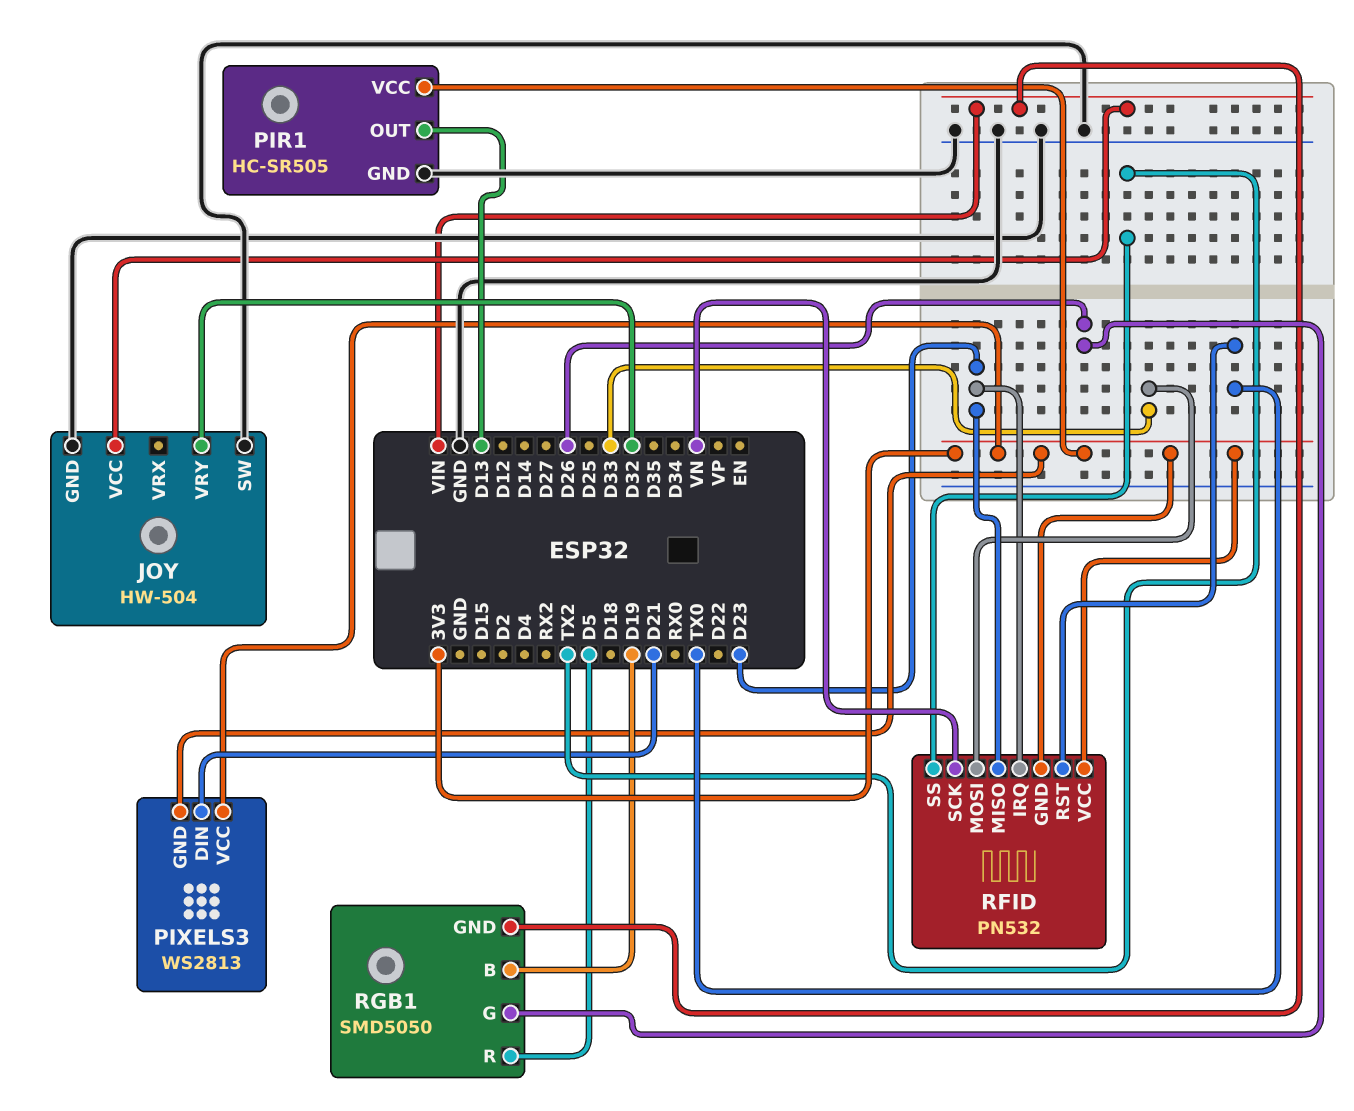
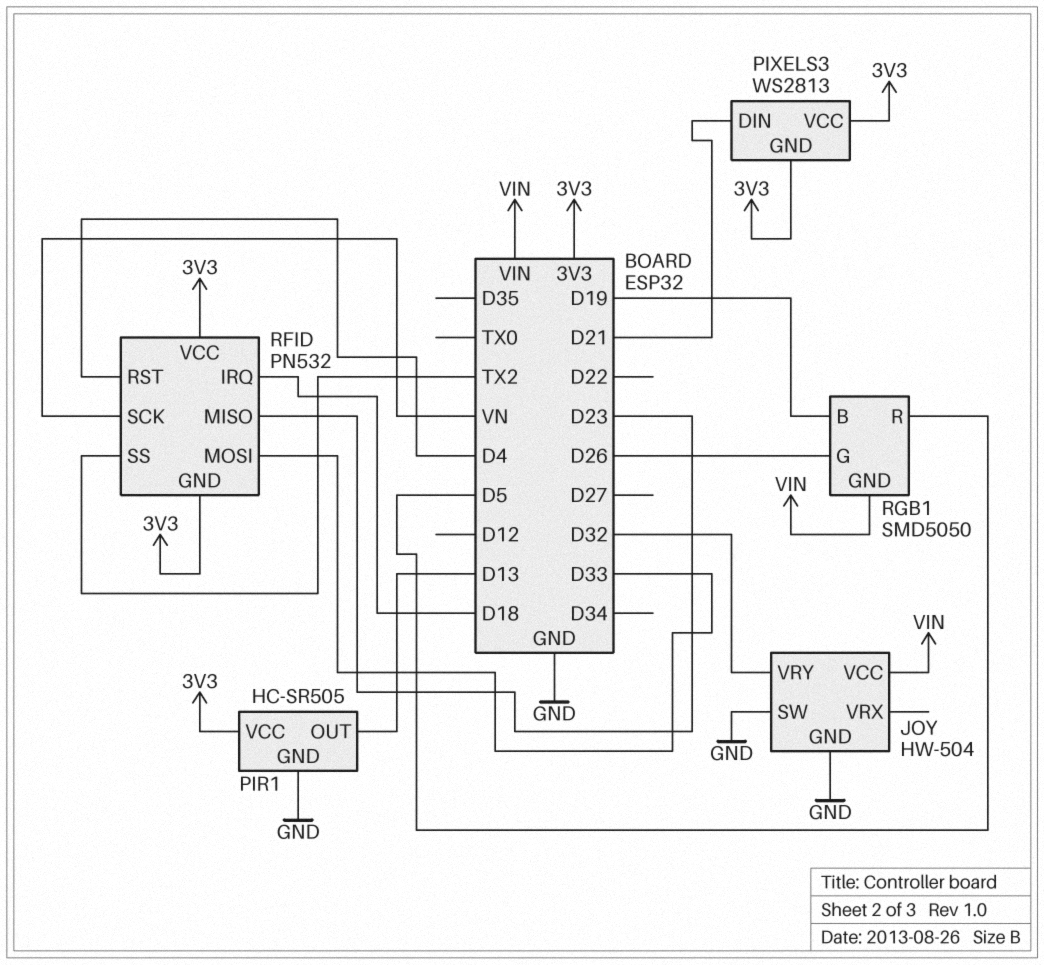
RFID pin IRQ: D23 -> D18
RFID pin RST: TX0 -> D4

